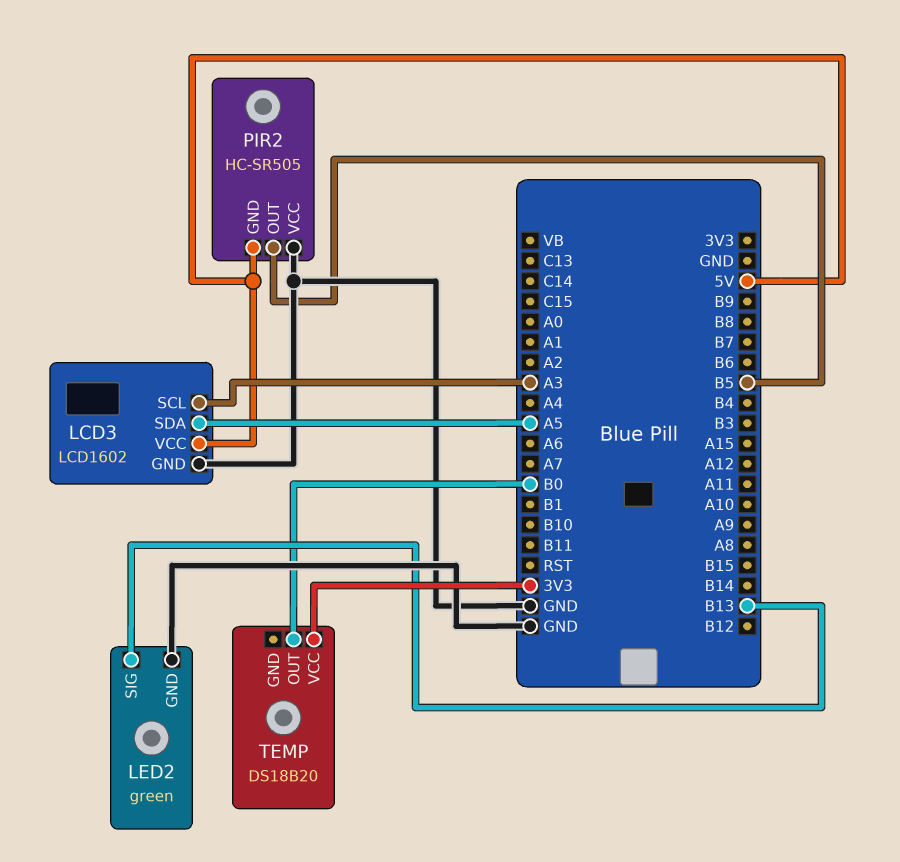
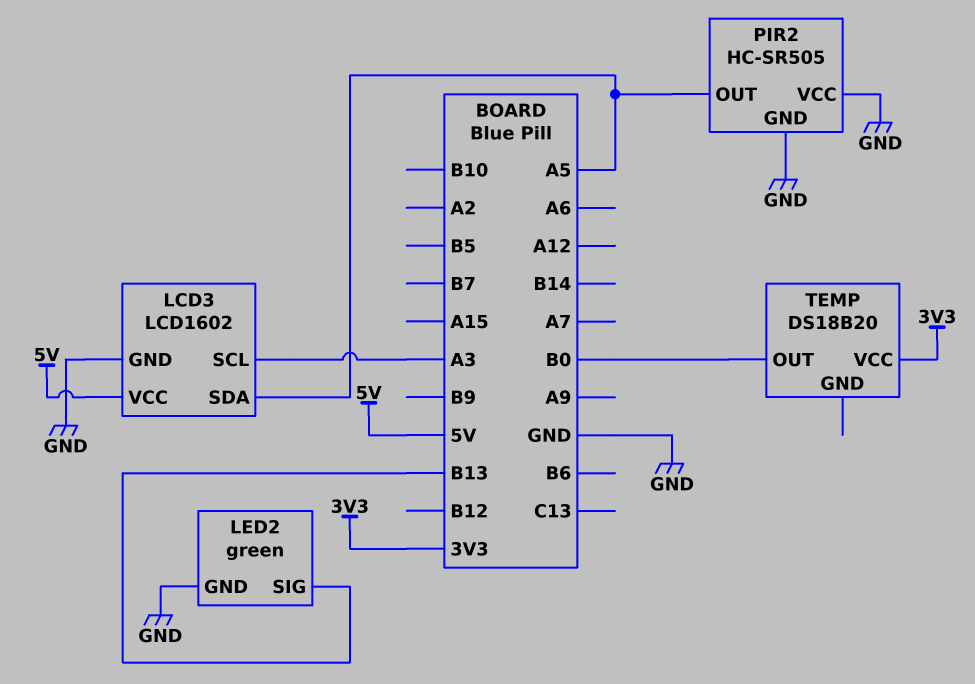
PIR2 pin GND: 5V -> GND
PIR2 pin OUT: B5 -> A5

